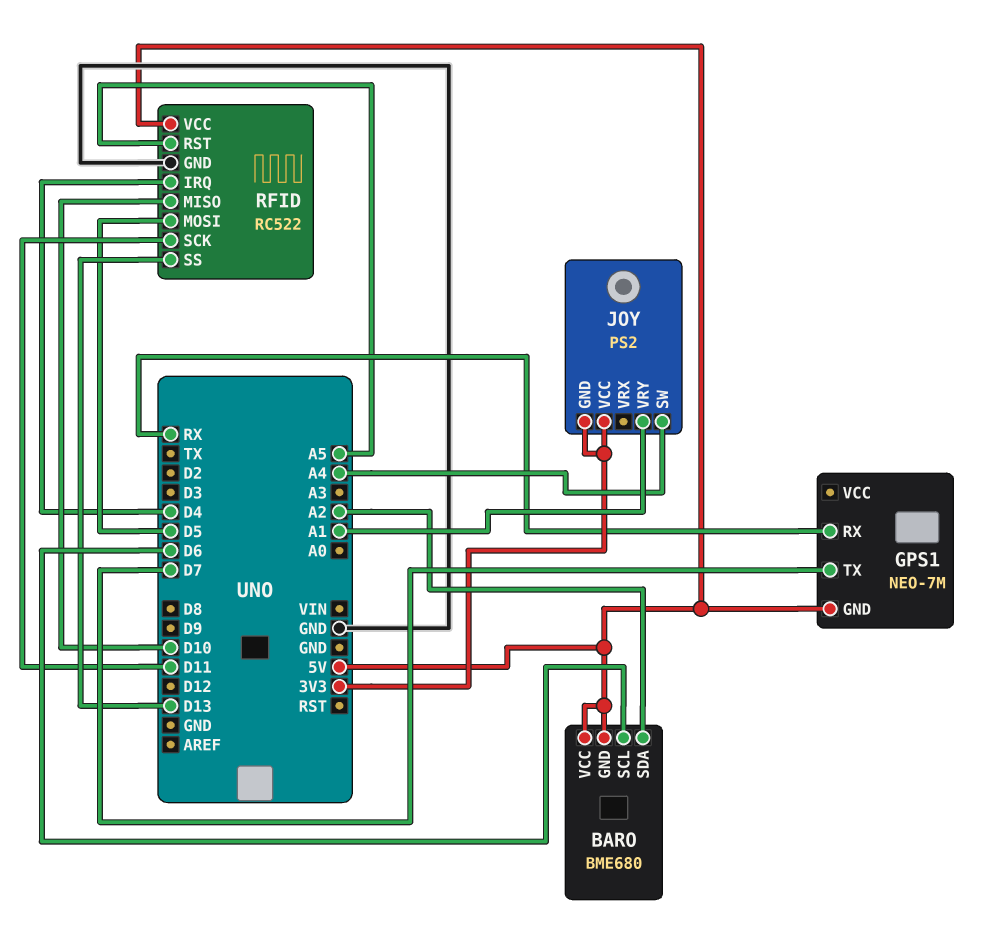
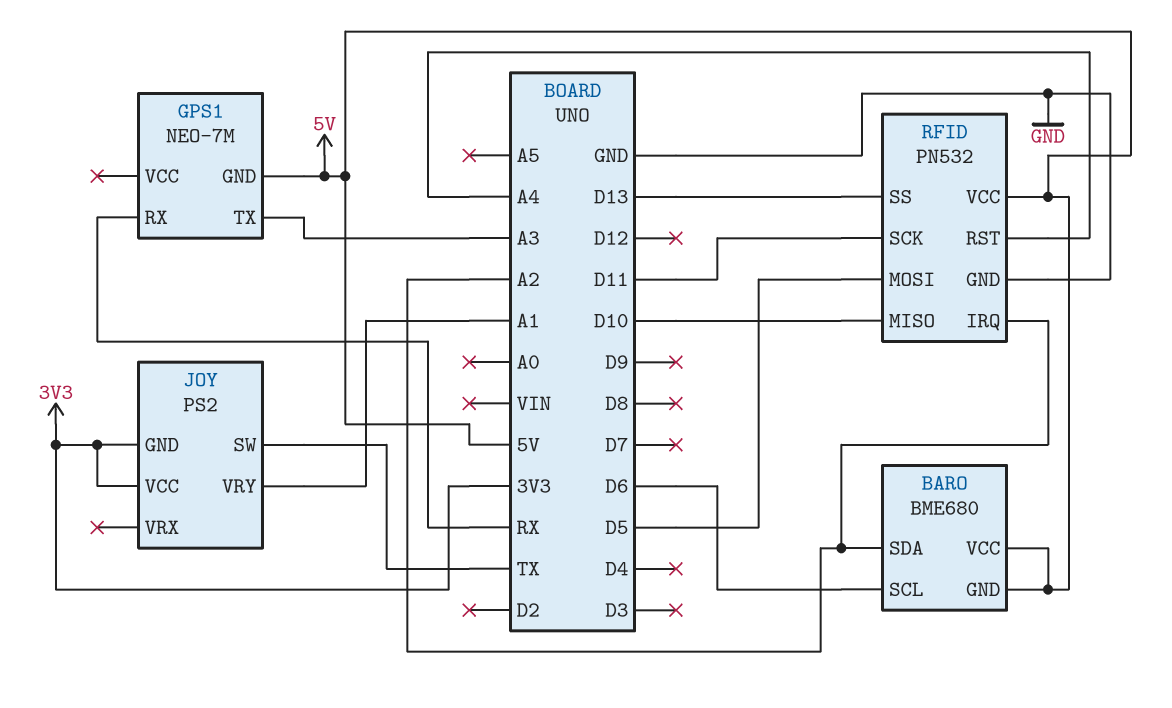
GPS1 pin TX: D7 -> A3
JOY pin SW: A4 -> TX
RFID: RC522 -> PN532
RFID pin IRQ: D4 -> A2
RFID pin RST: A5 -> A4

